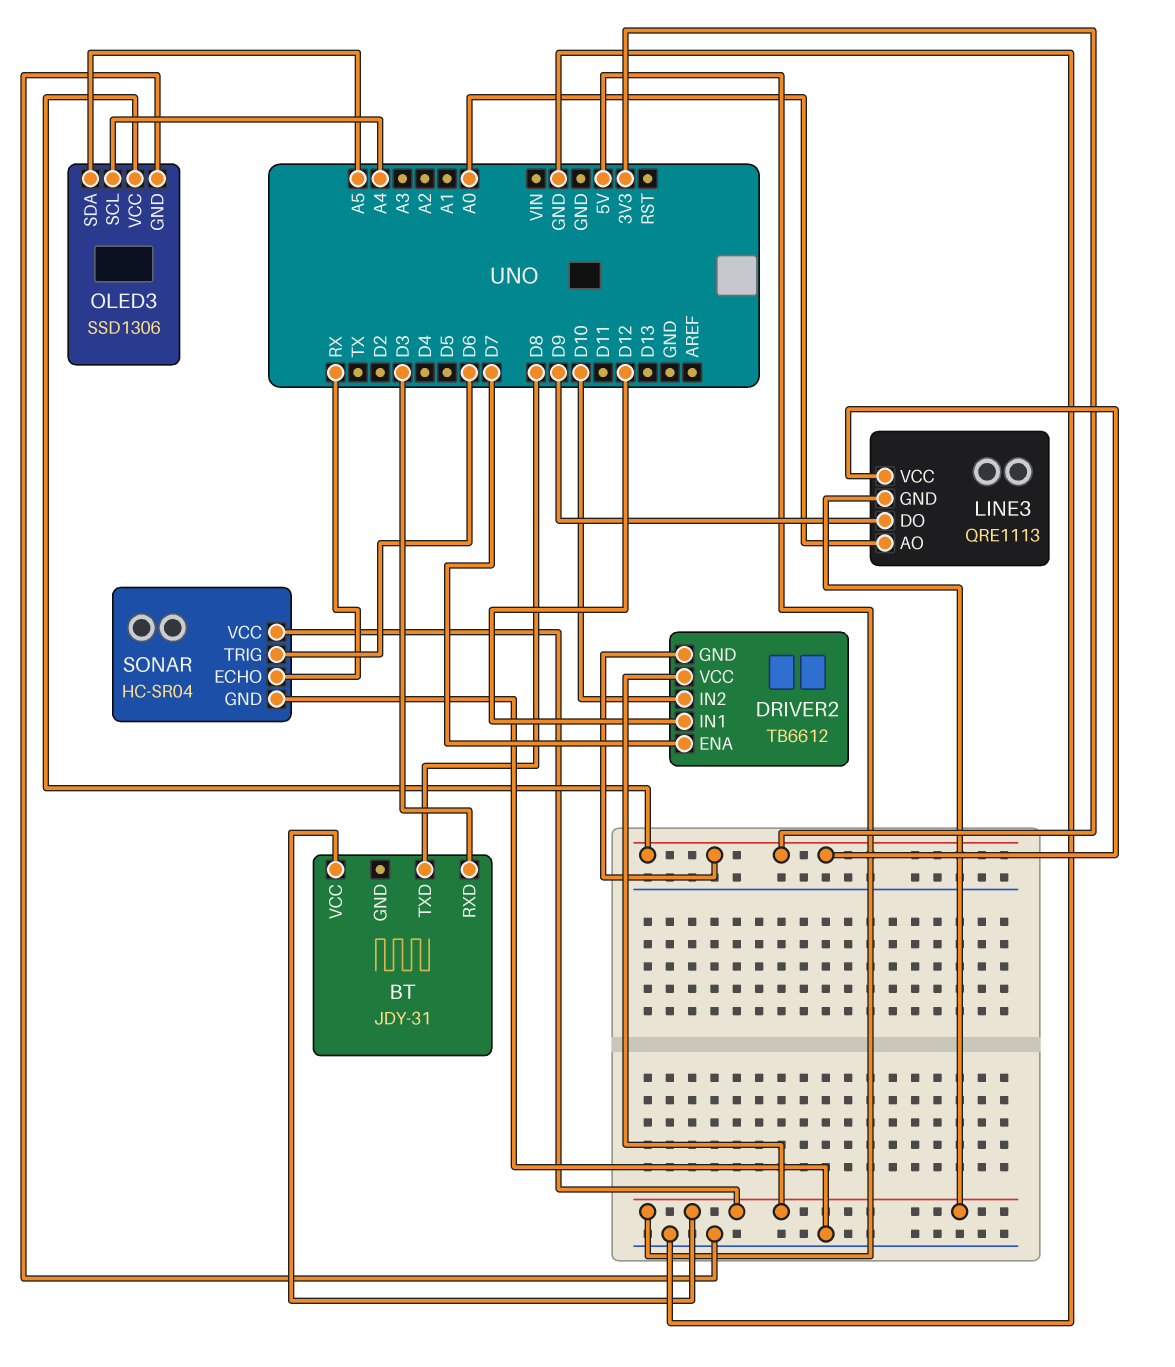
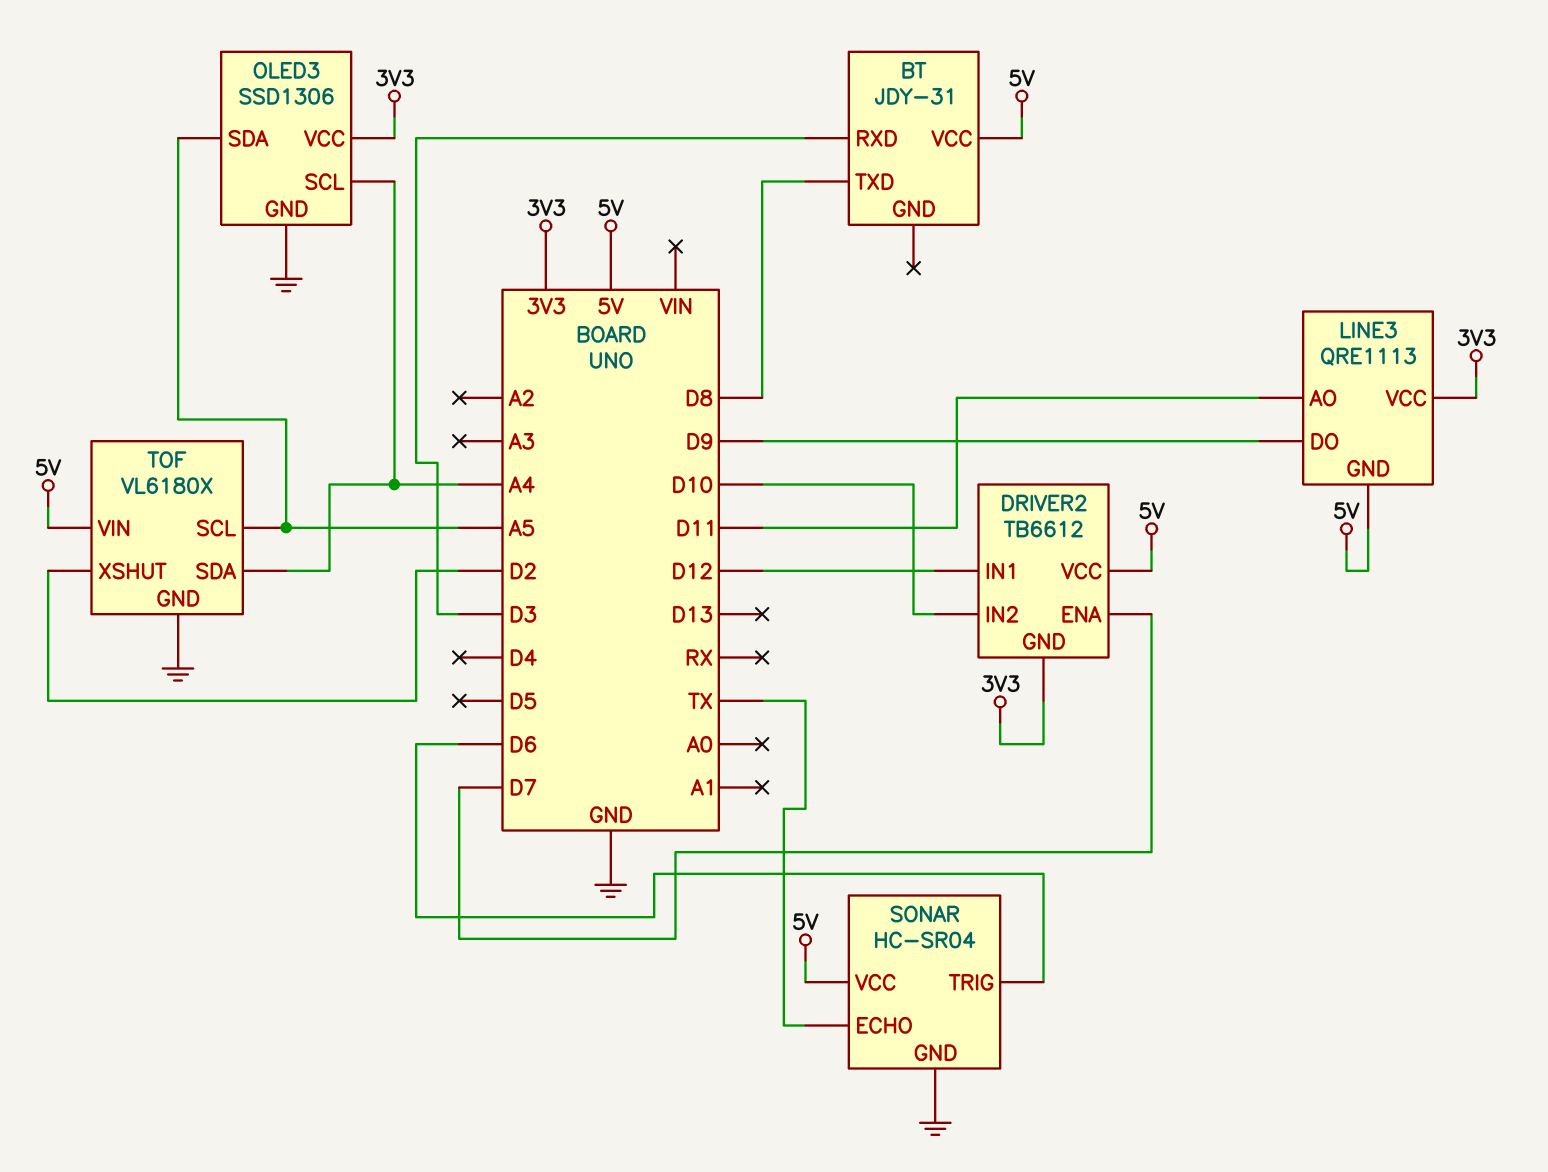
LINE3 pin AO: A0 -> D11
SONAR pin ECHO: RX -> TX
TOF: none -> VL6180X
TOF pin GND: none -> GND
TOF pin SCL: none -> A5
TOF pin SDA: none -> A4
TOF pin VIN: none -> 5V
TOF pin XSHUT: none -> D2

